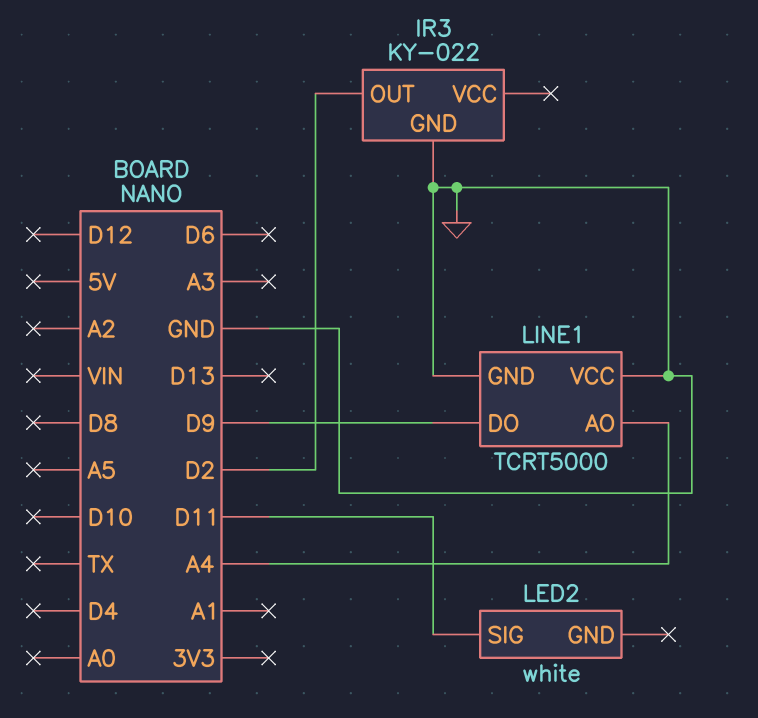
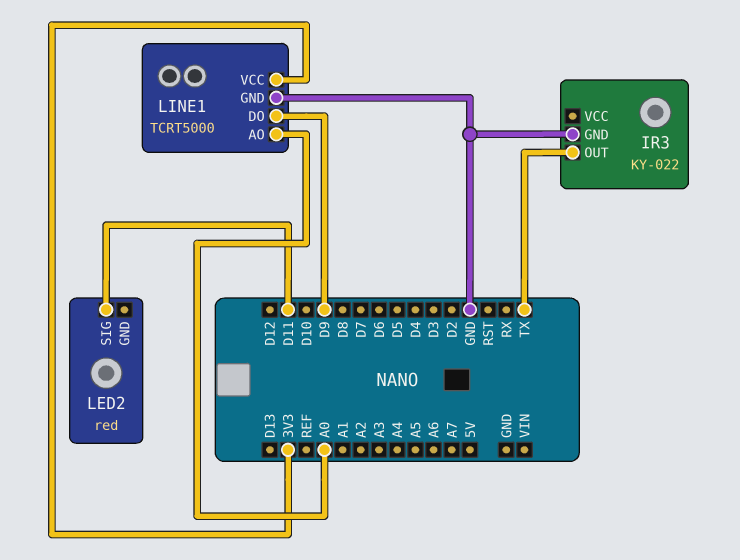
IR3 pin OUT: D2 -> TX
LED2: white -> red
LINE1 pin AO: A4 -> A0
LINE1 pin VCC: GND -> 3V3

